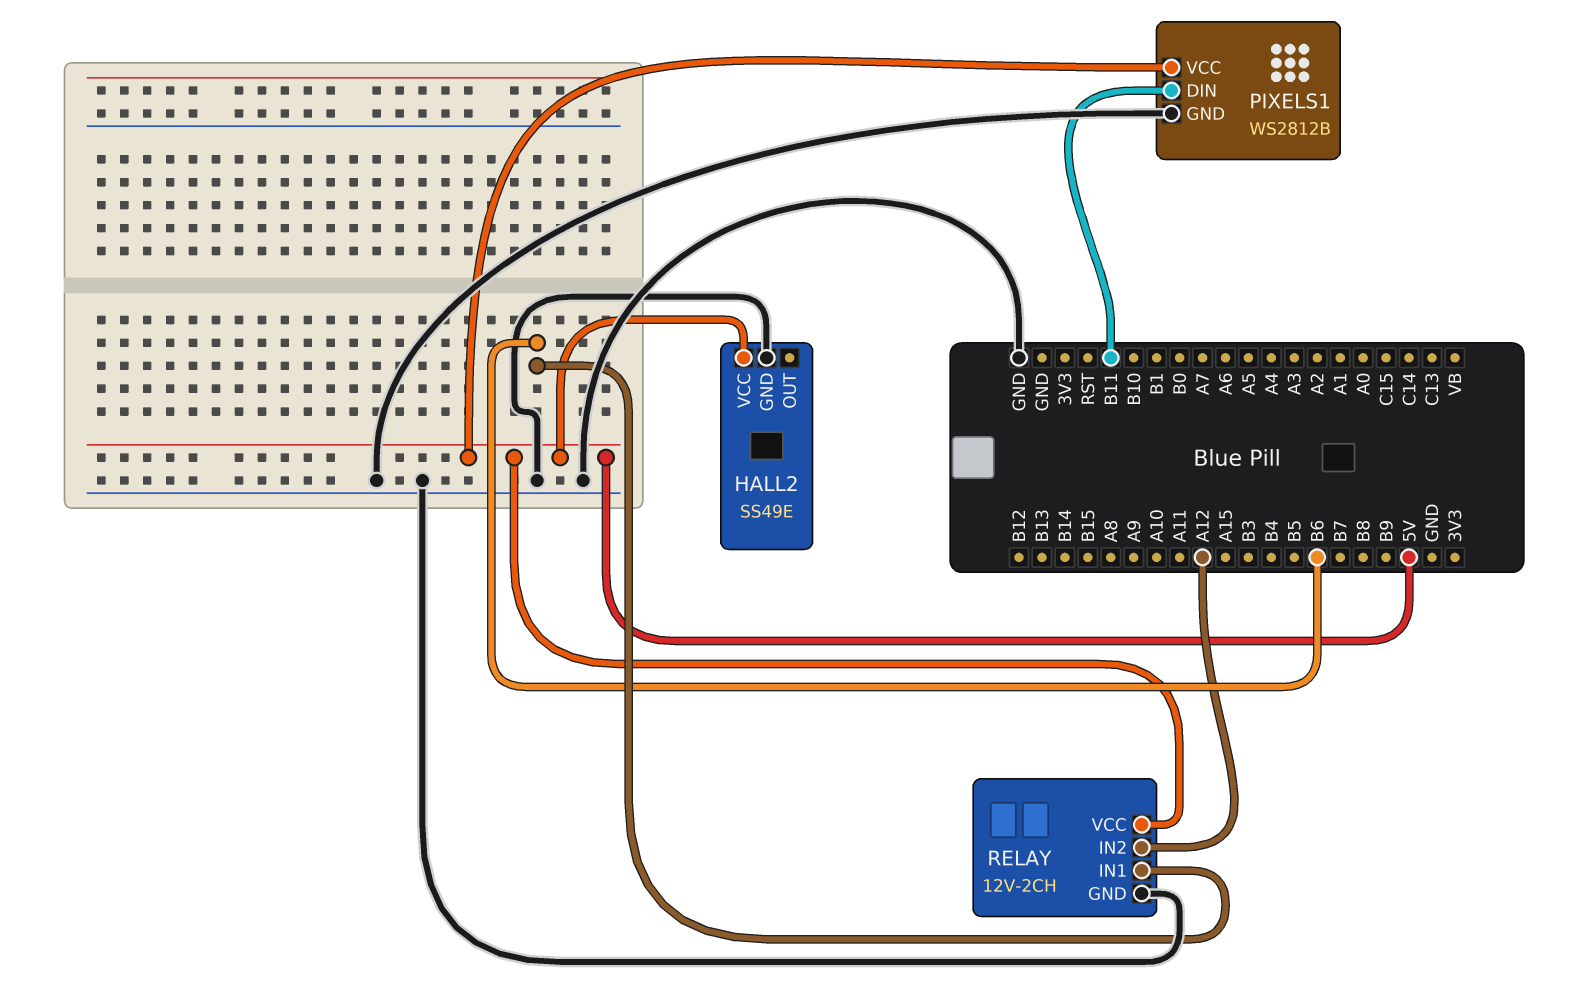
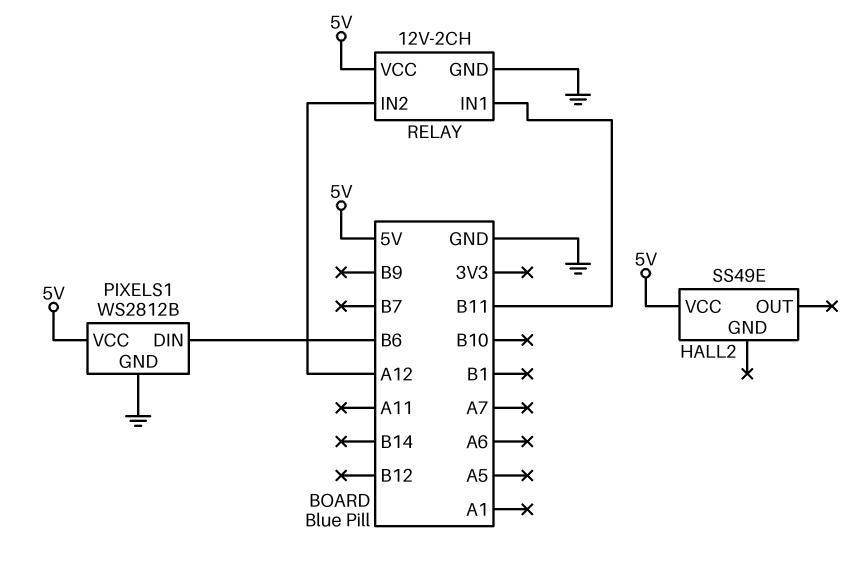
HALL2 pin GND: GND -> none
PIXELS1 pin DIN: B11 -> B6
RELAY pin IN1: B6 -> B11

